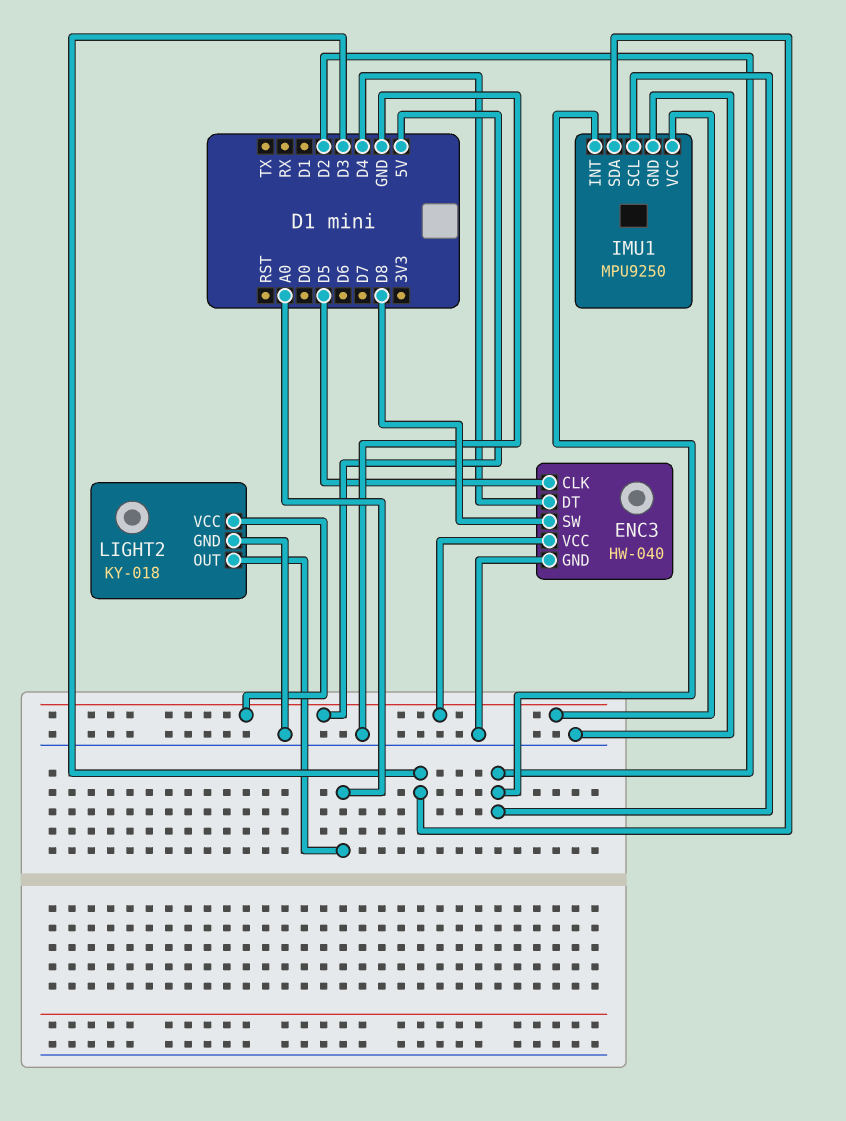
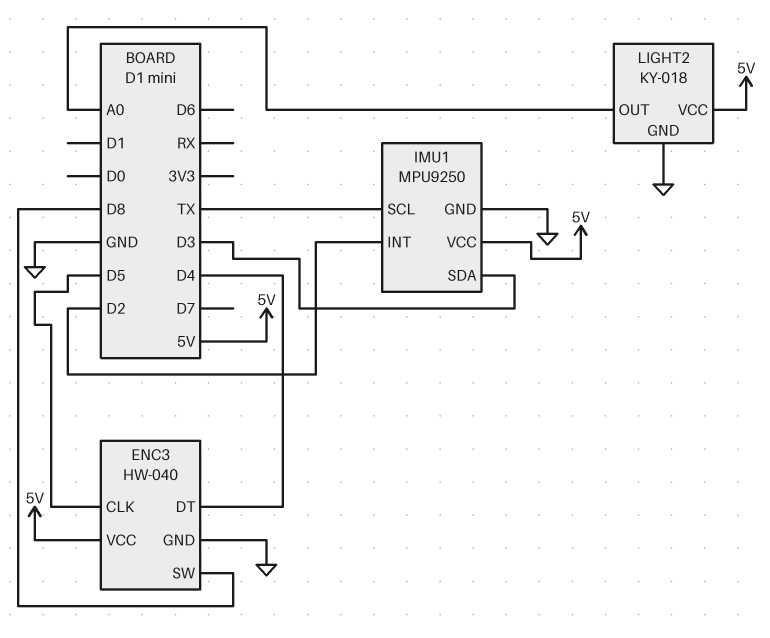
IMU1 pin SCL: D2 -> TX

